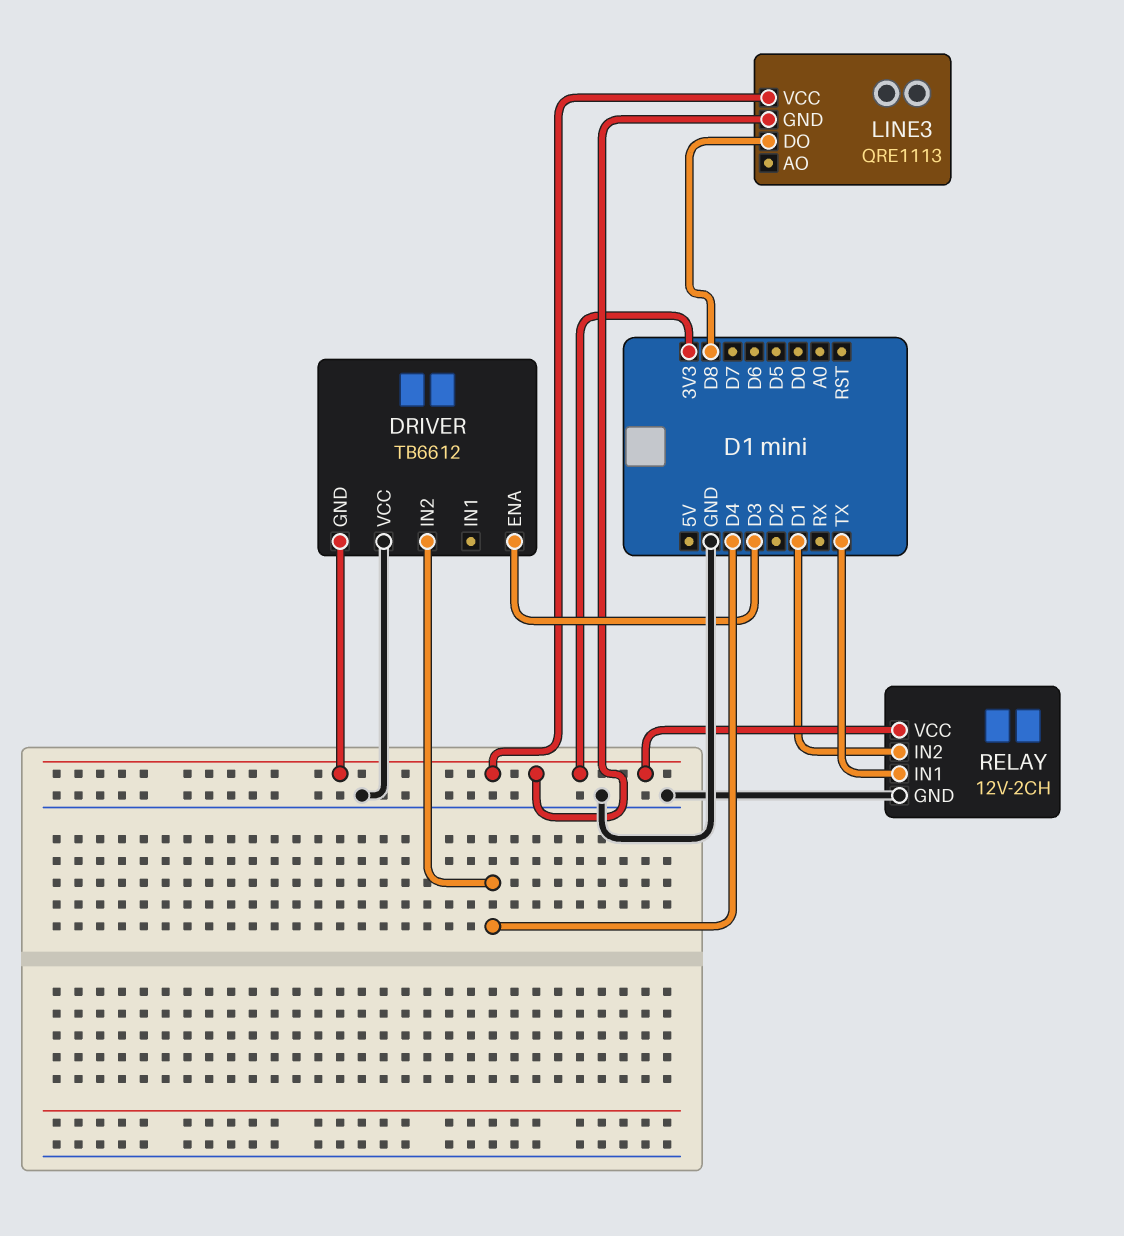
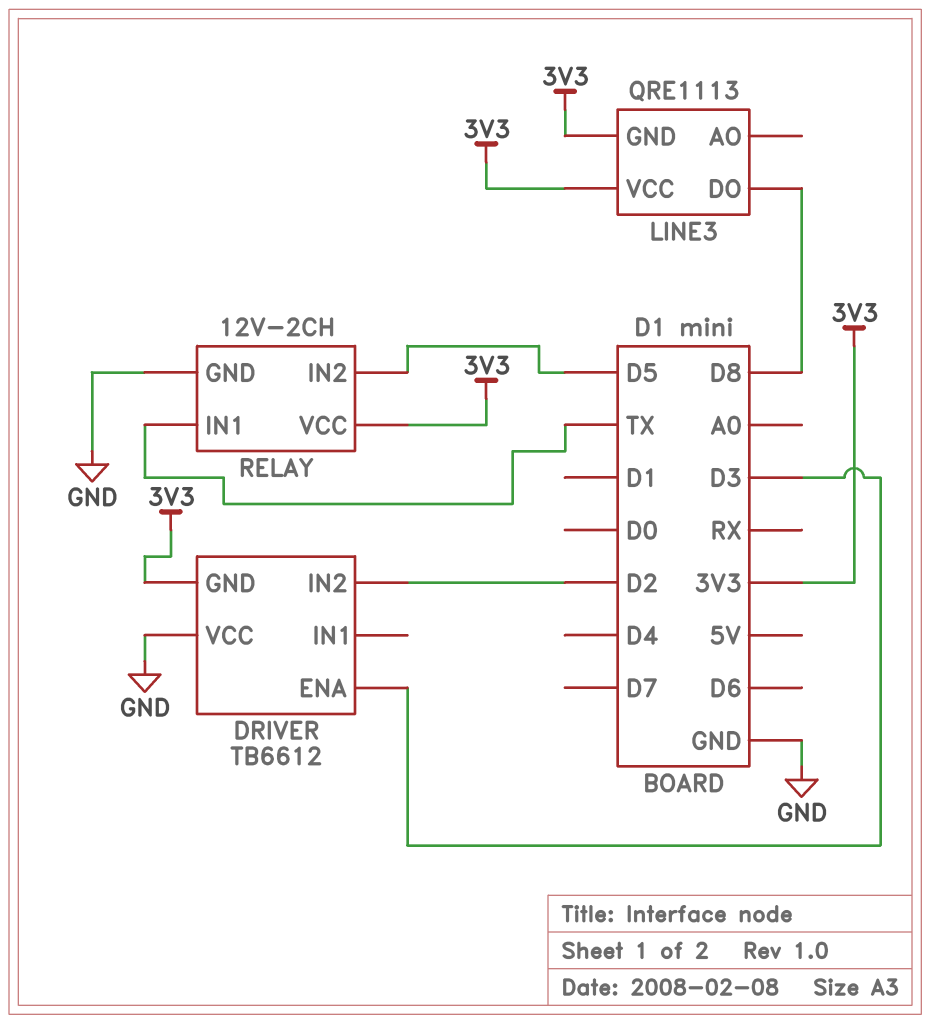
DRIVER pin IN2: D4 -> D2
RELAY pin IN2: D1 -> D5

